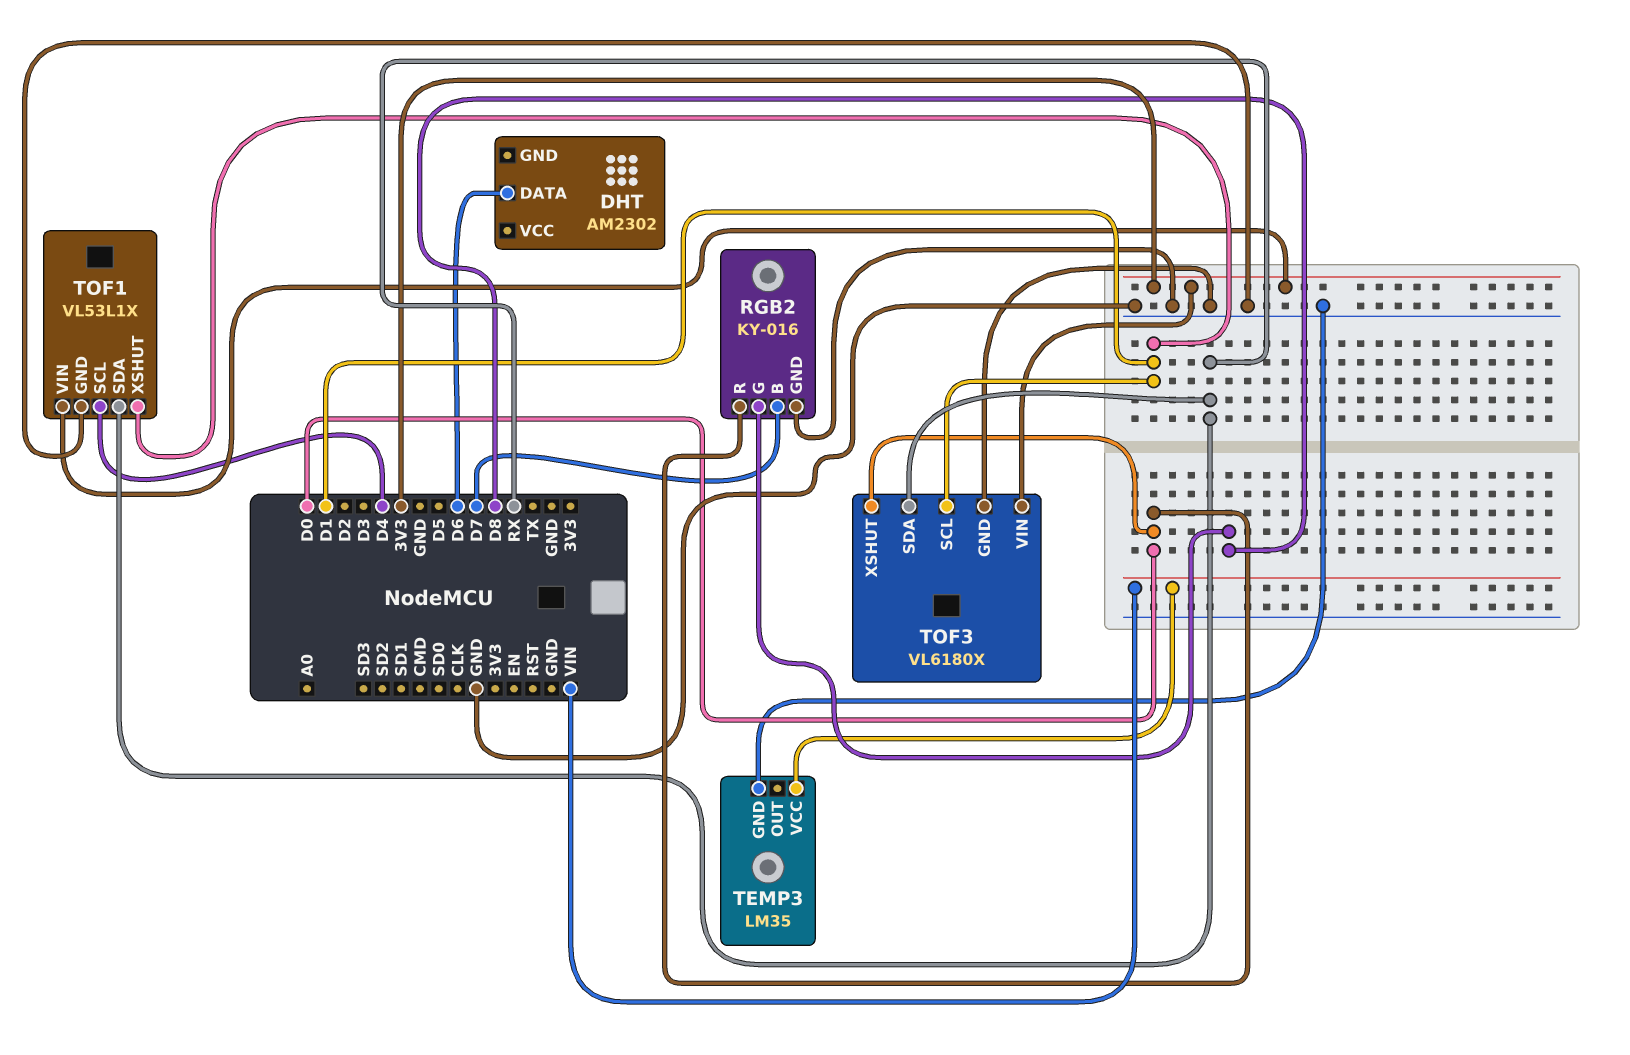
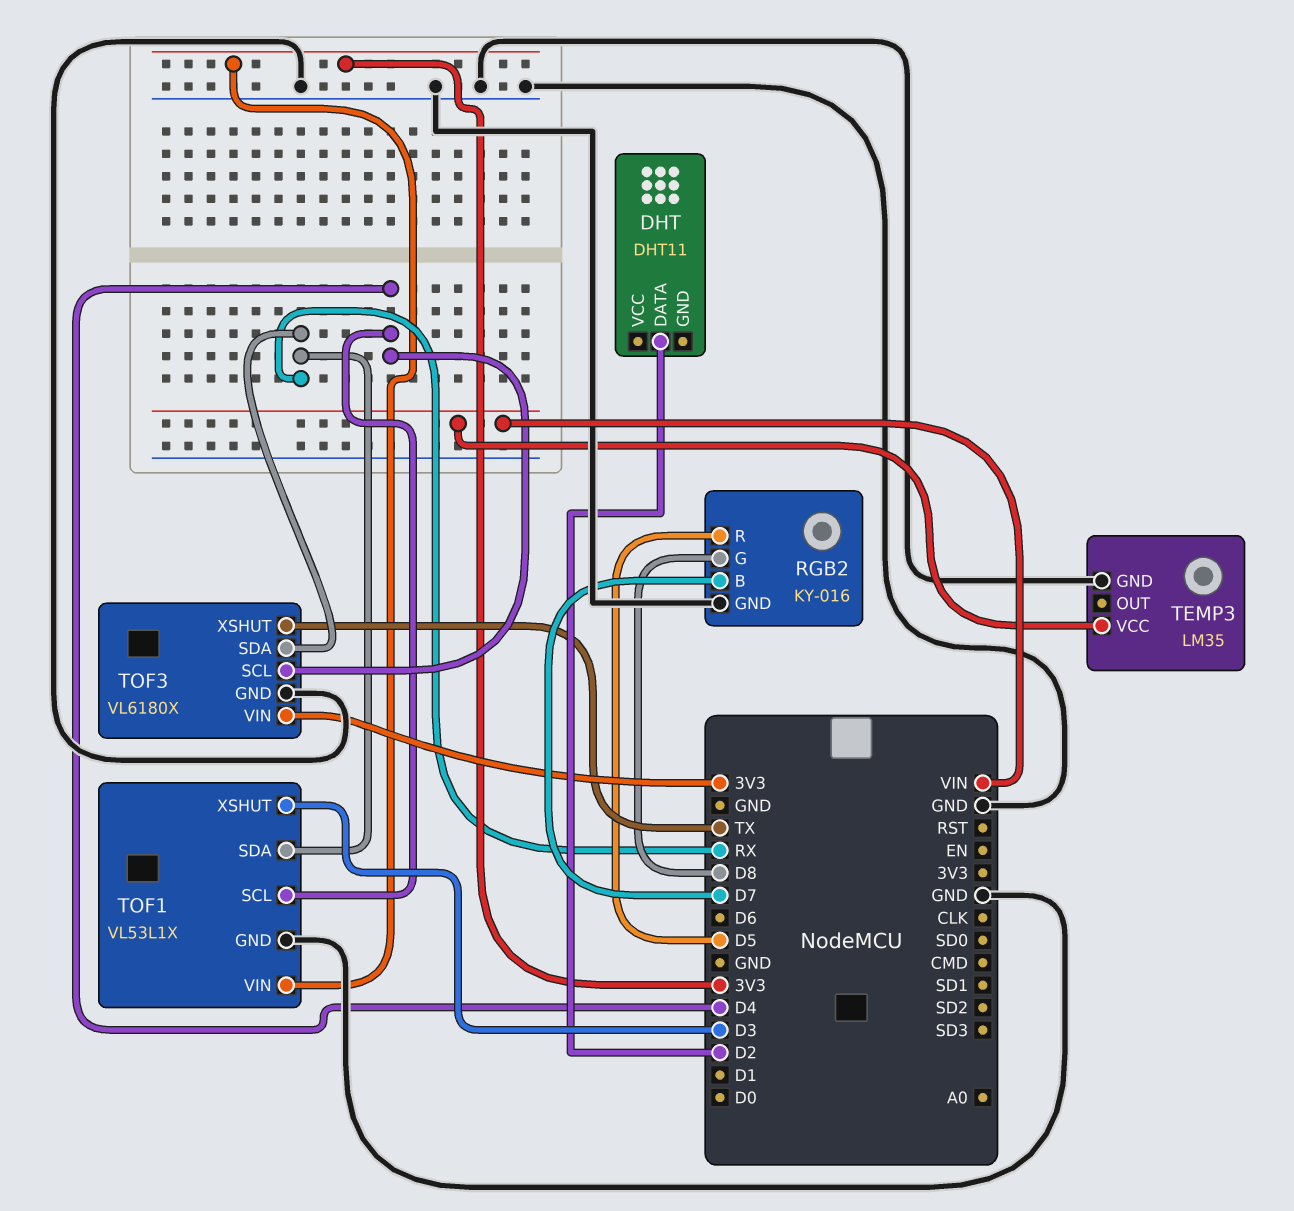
DHT: AM2302 -> DHT11
DHT pin DATA: D6 -> D2
RGB2 pin R: D0 -> D5
TOF1 pin XSHUT: D1 -> D3
TOF3 pin SCL: D1 -> D4
TOF3 pin XSHUT: D0 -> TX

